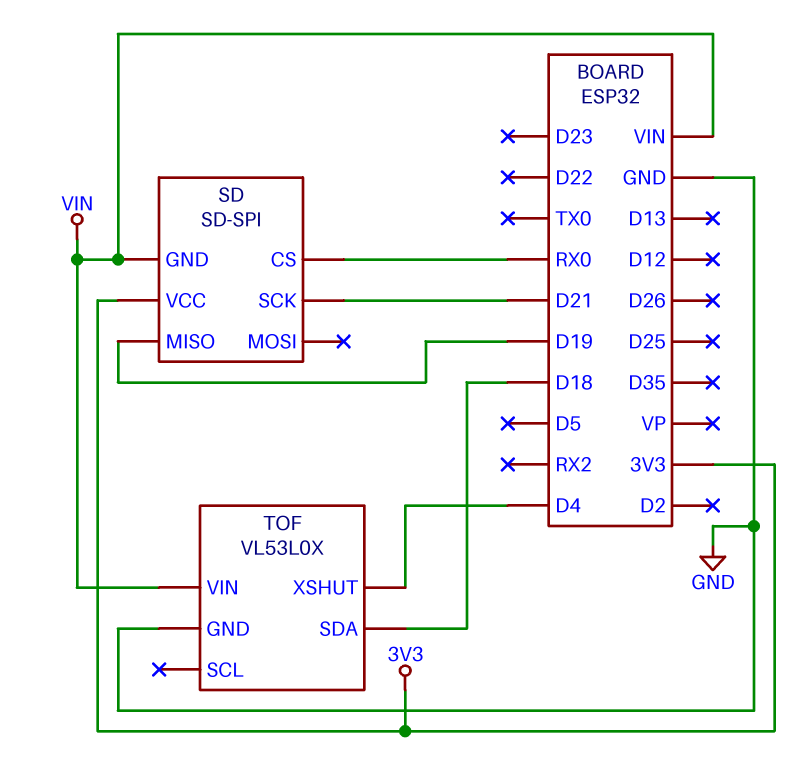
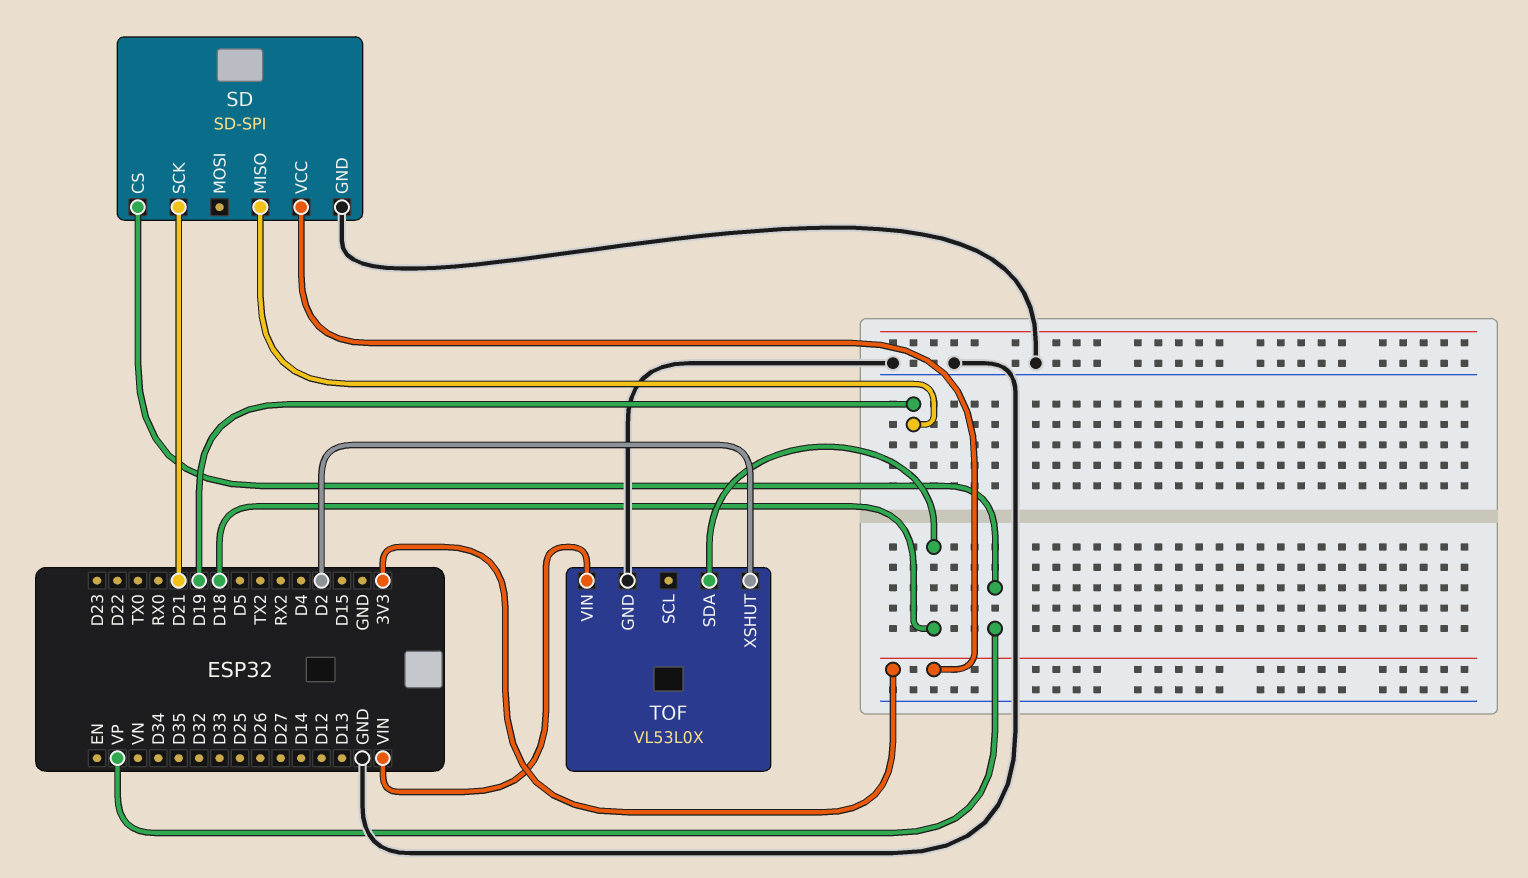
SD pin CS: RX0 -> VP
SD pin GND: VIN -> GND
TOF pin XSHUT: D4 -> D2

